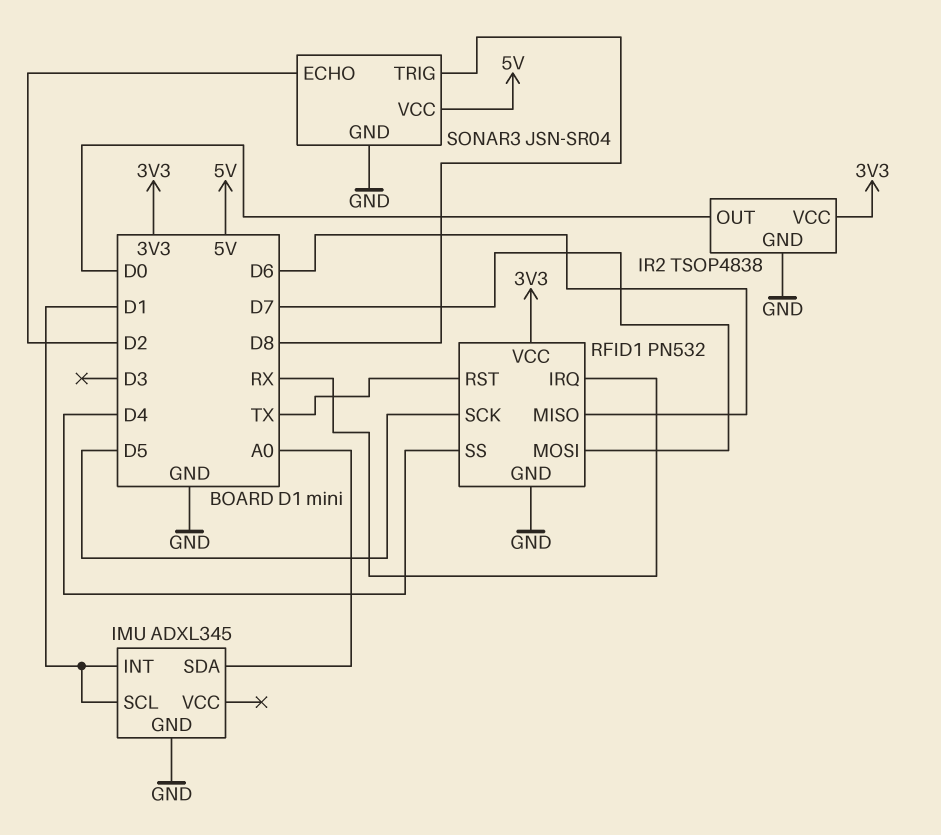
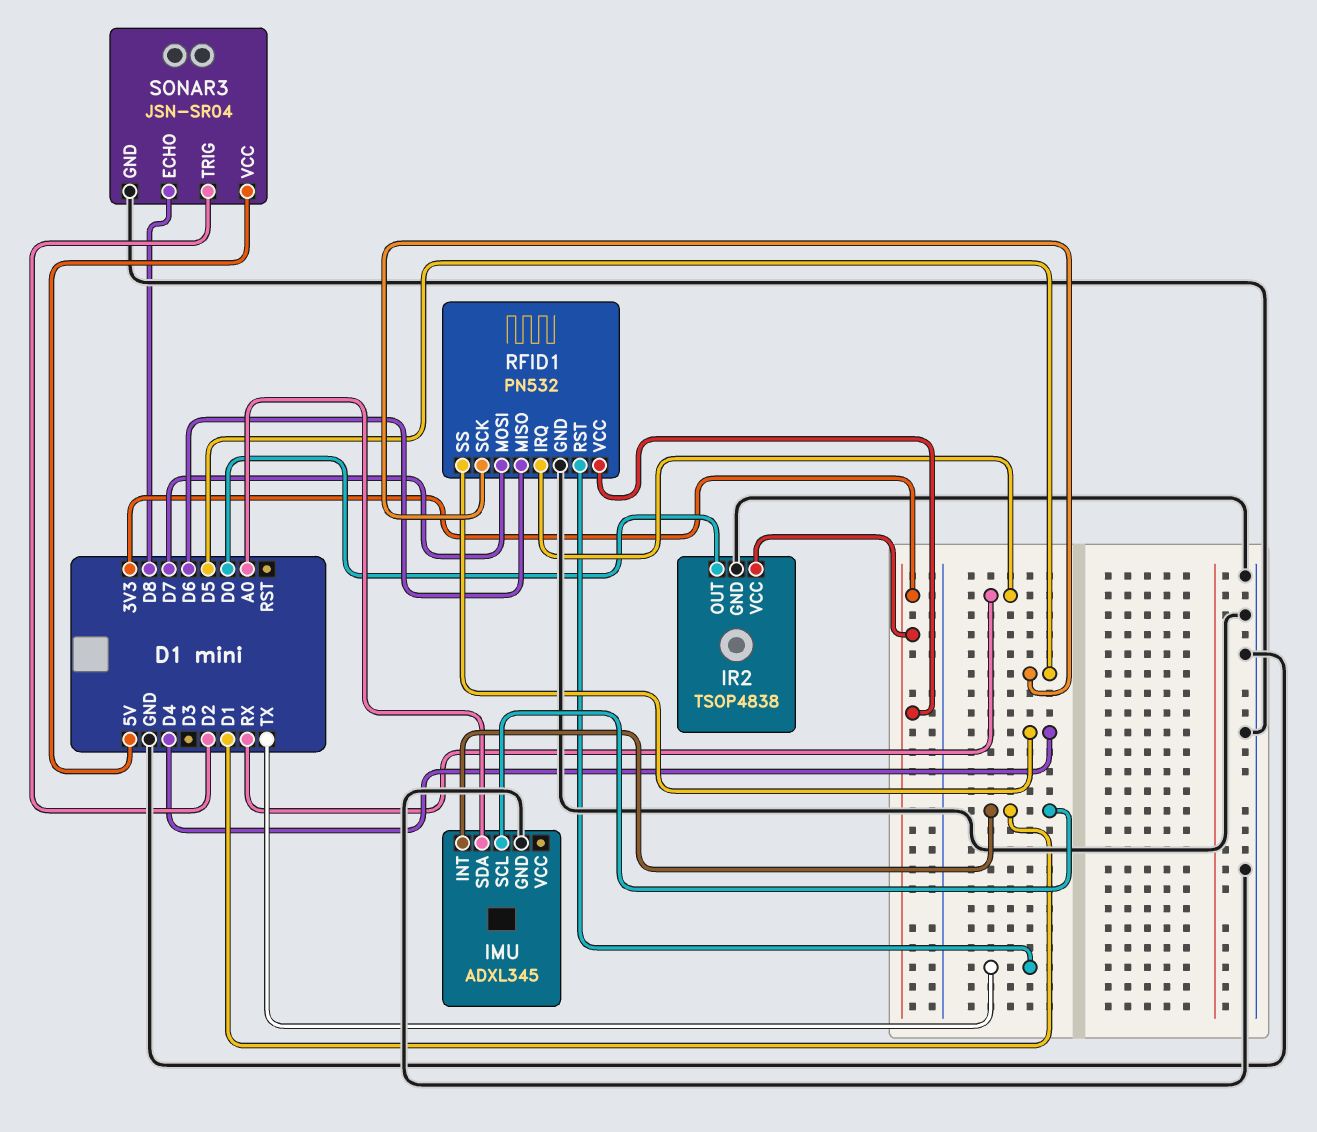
SONAR3 pin ECHO: D2 -> D8
SONAR3 pin TRIG: D8 -> D2

